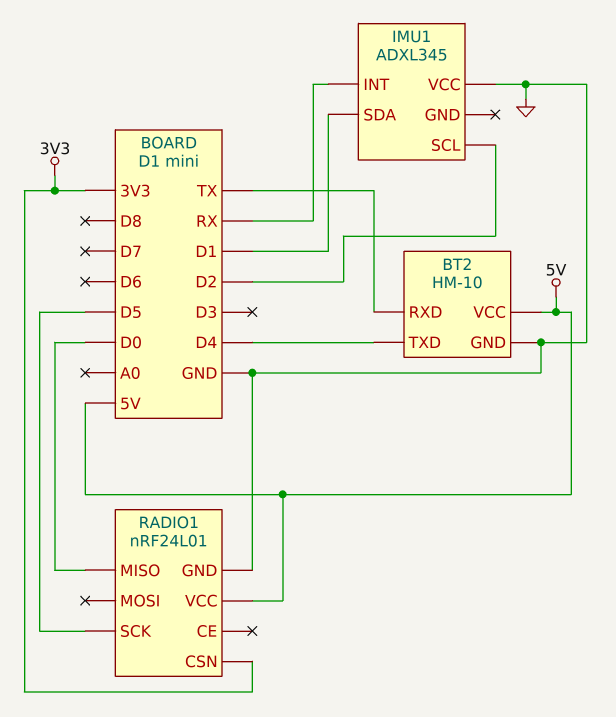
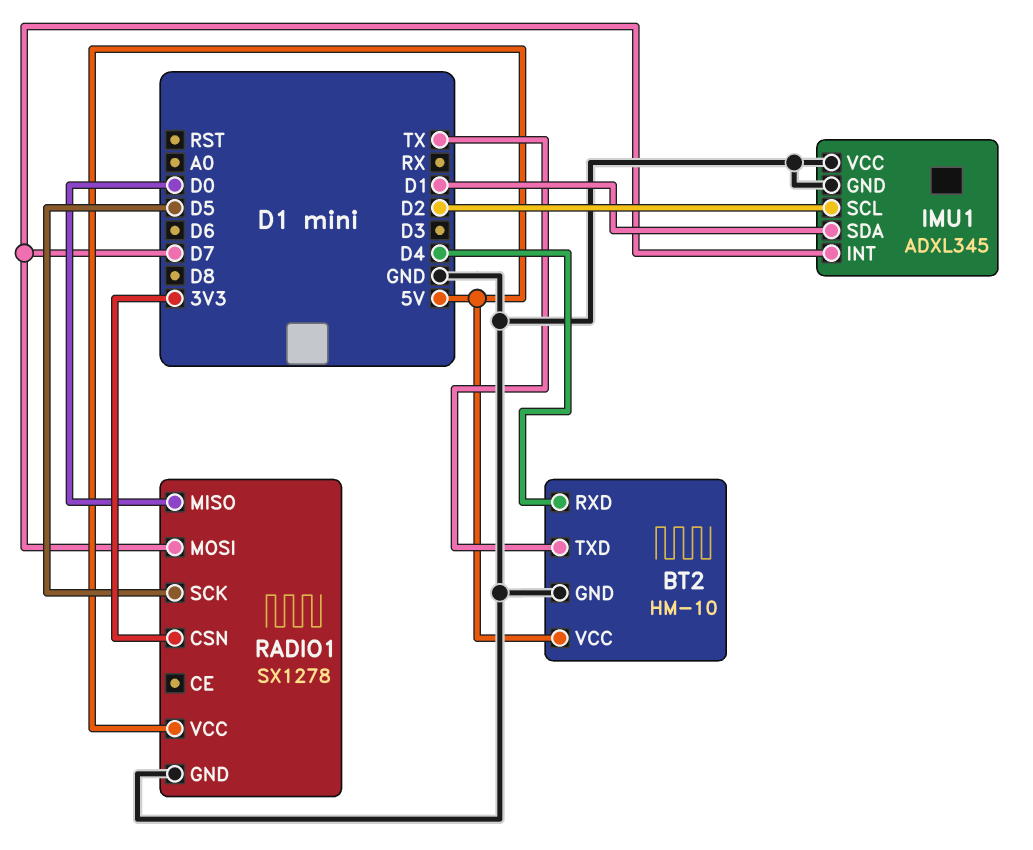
BT2 pin RXD: TX -> D4
BT2 pin TXD: D4 -> TX
IMU1 pin GND: none -> GND
IMU1 pin INT: RX -> D7
RADIO1: nRF24L01 -> SX1278
RADIO1 pin MOSI: none -> D7

